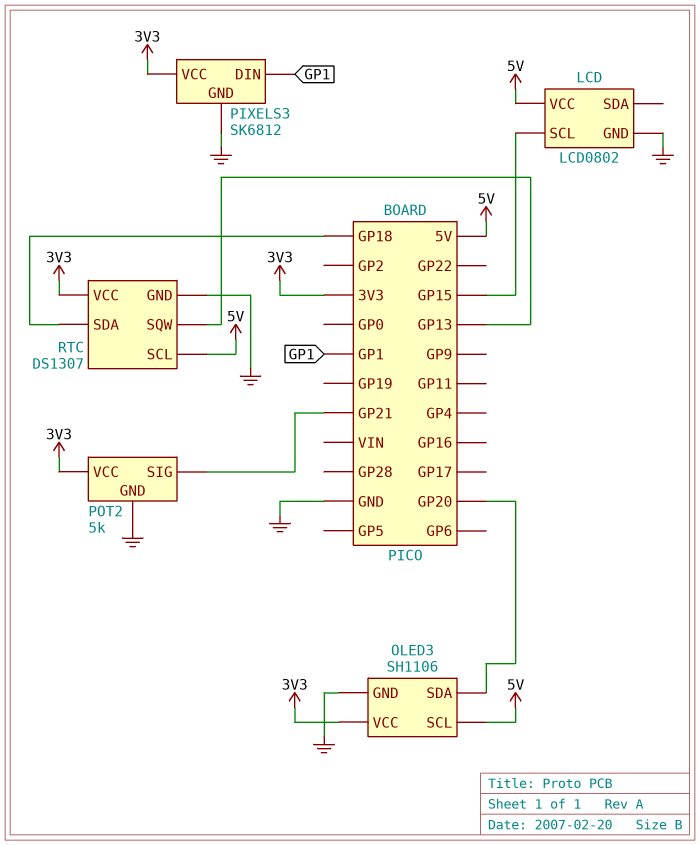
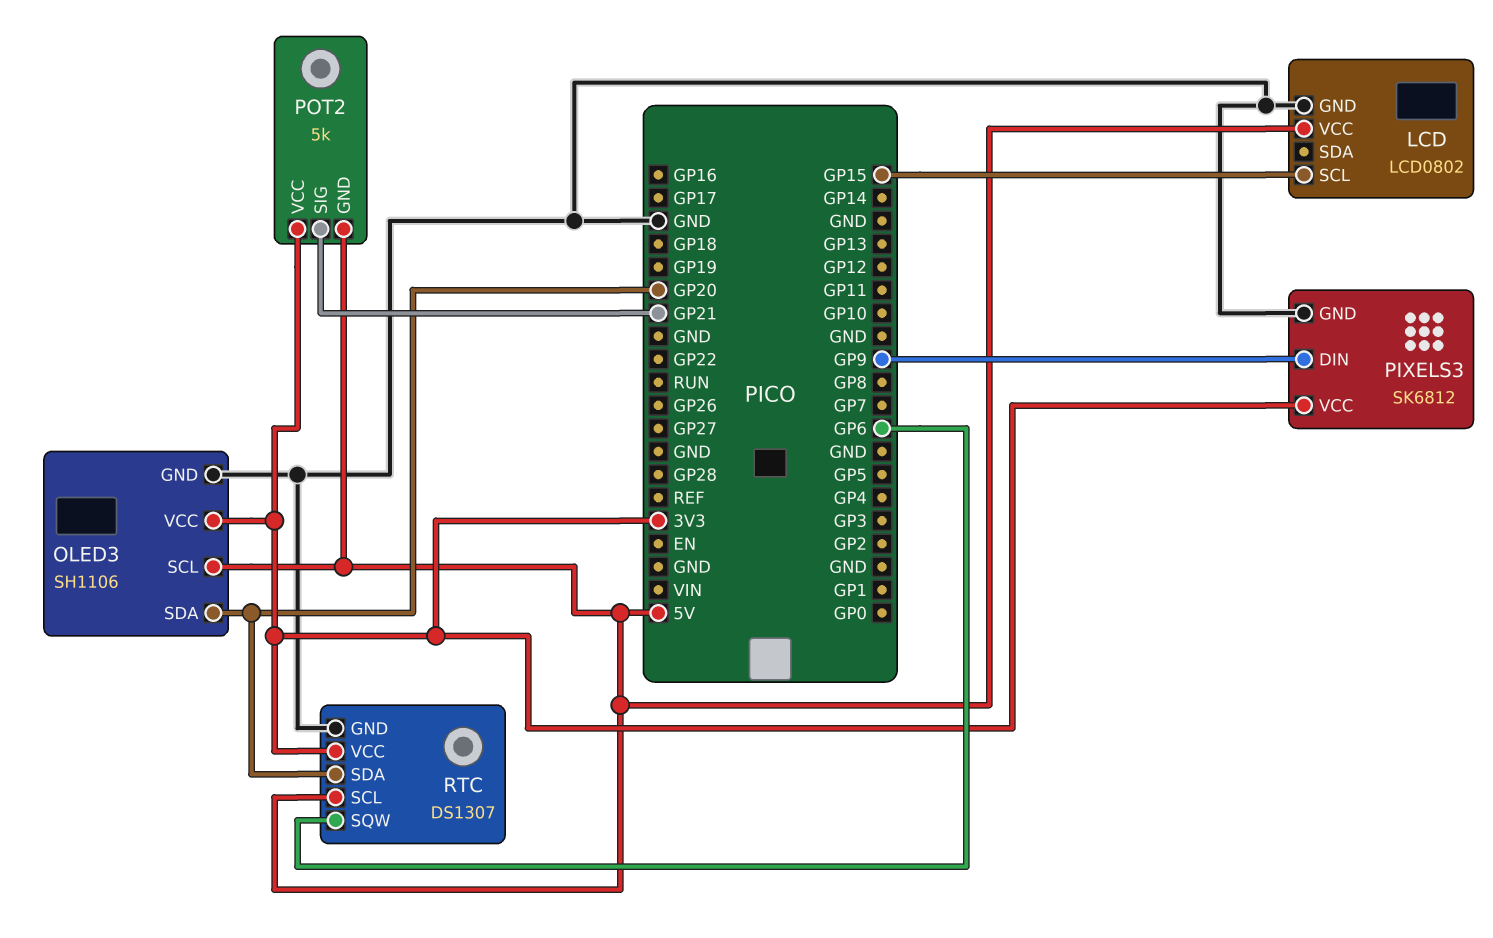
PIXELS3 pin DIN: GP1 -> GP9
POT2 pin GND: GND -> 5V
RTC pin SDA: GP18 -> GP20
RTC pin SQW: GP13 -> GP6

